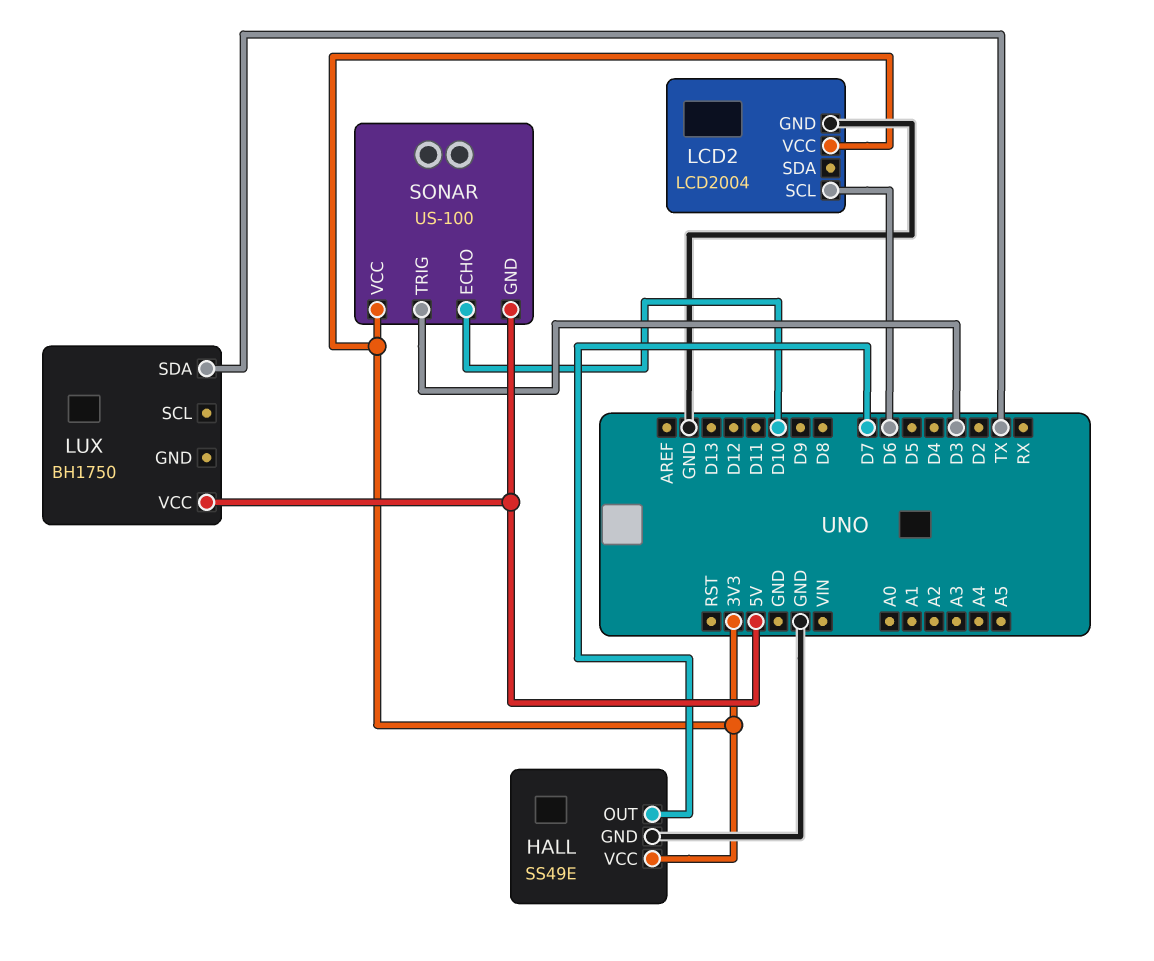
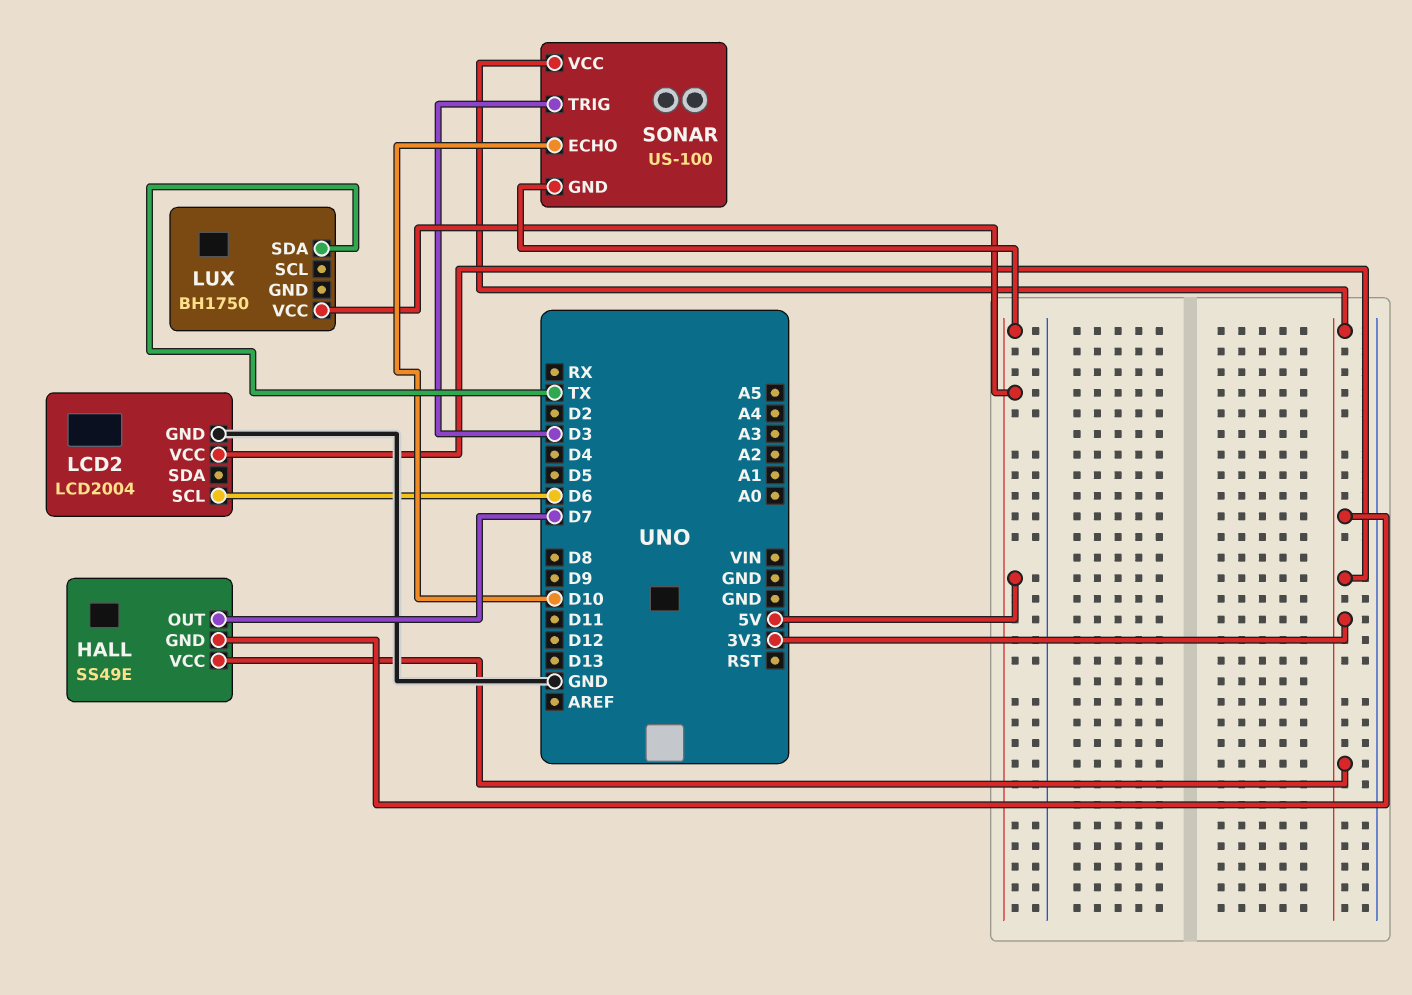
HALL pin GND: GND -> 3V3

